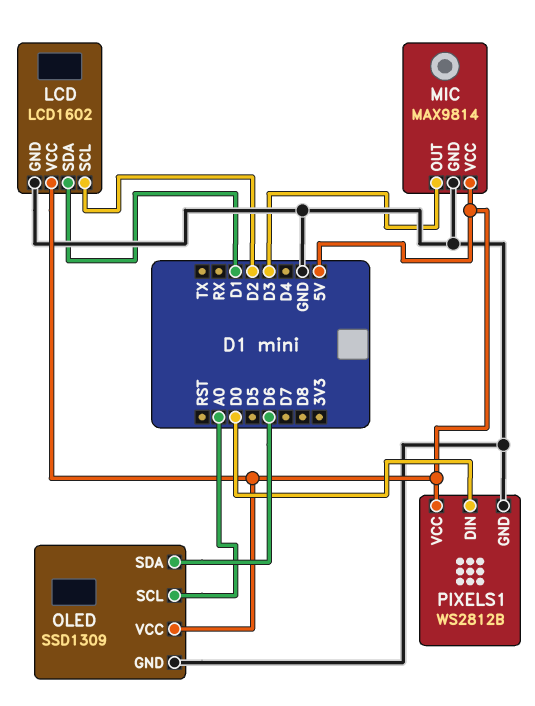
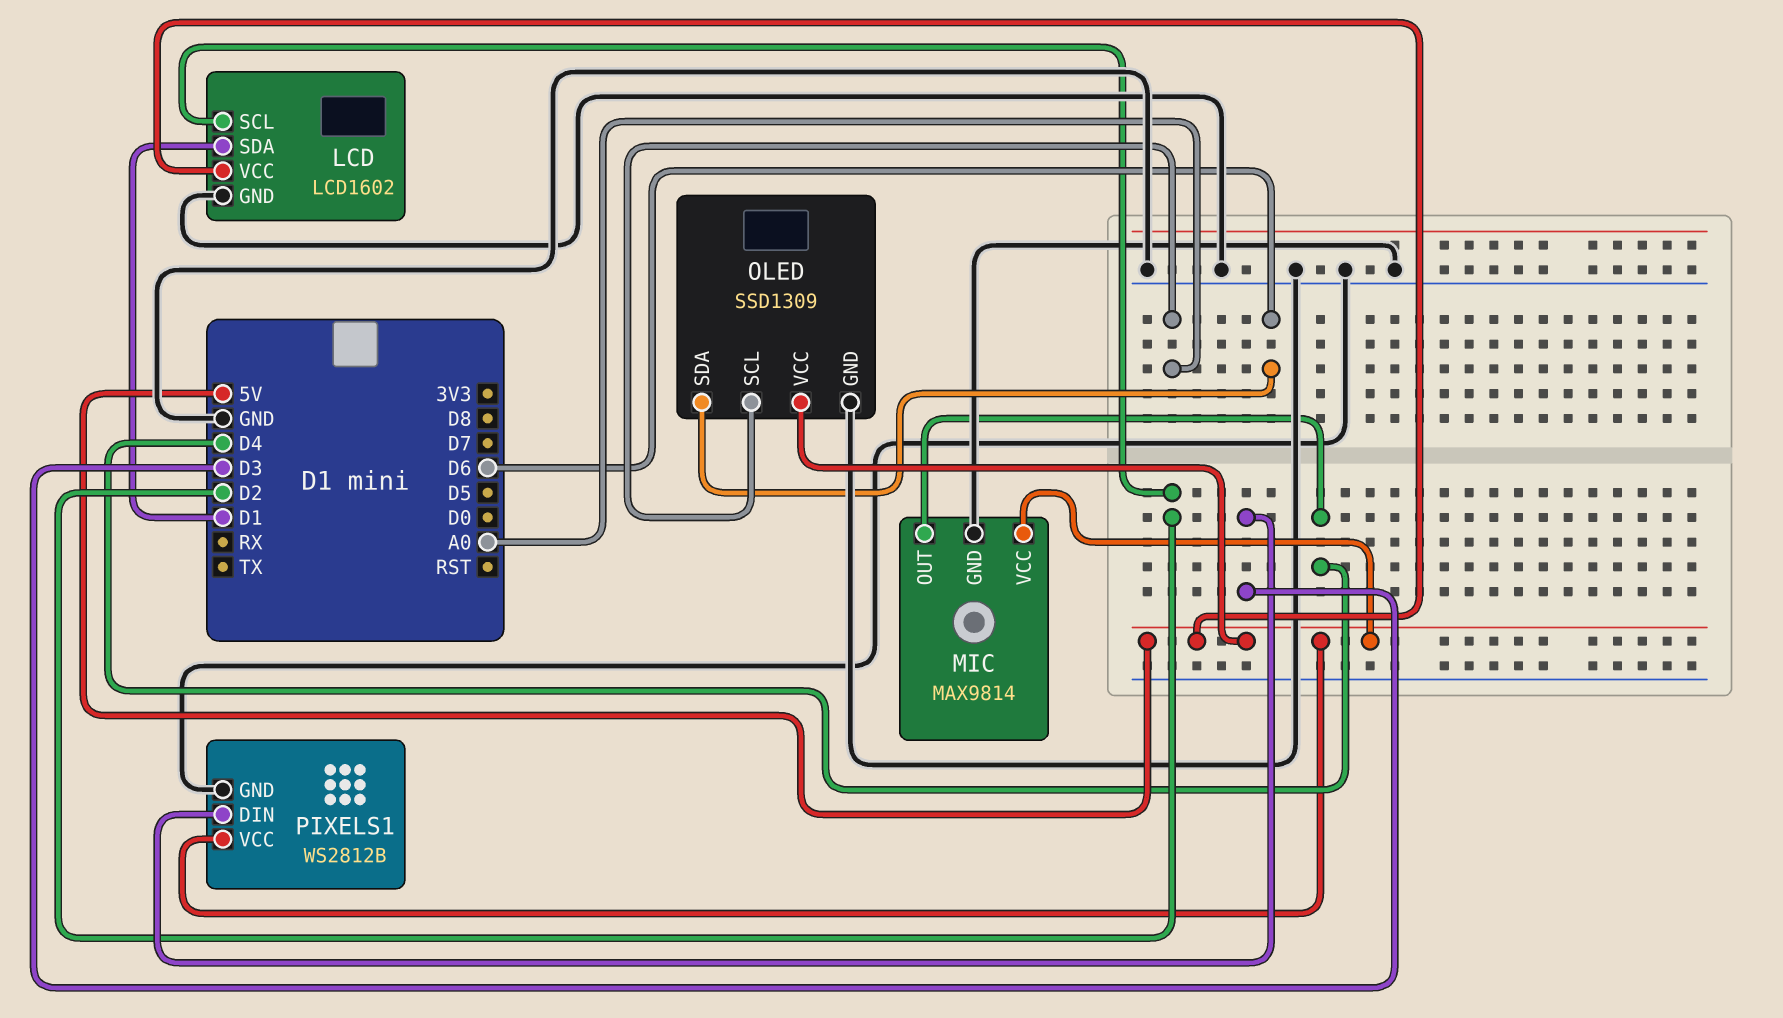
MIC pin OUT: D3 -> D4
PIXELS1 pin DIN: D0 -> D3

